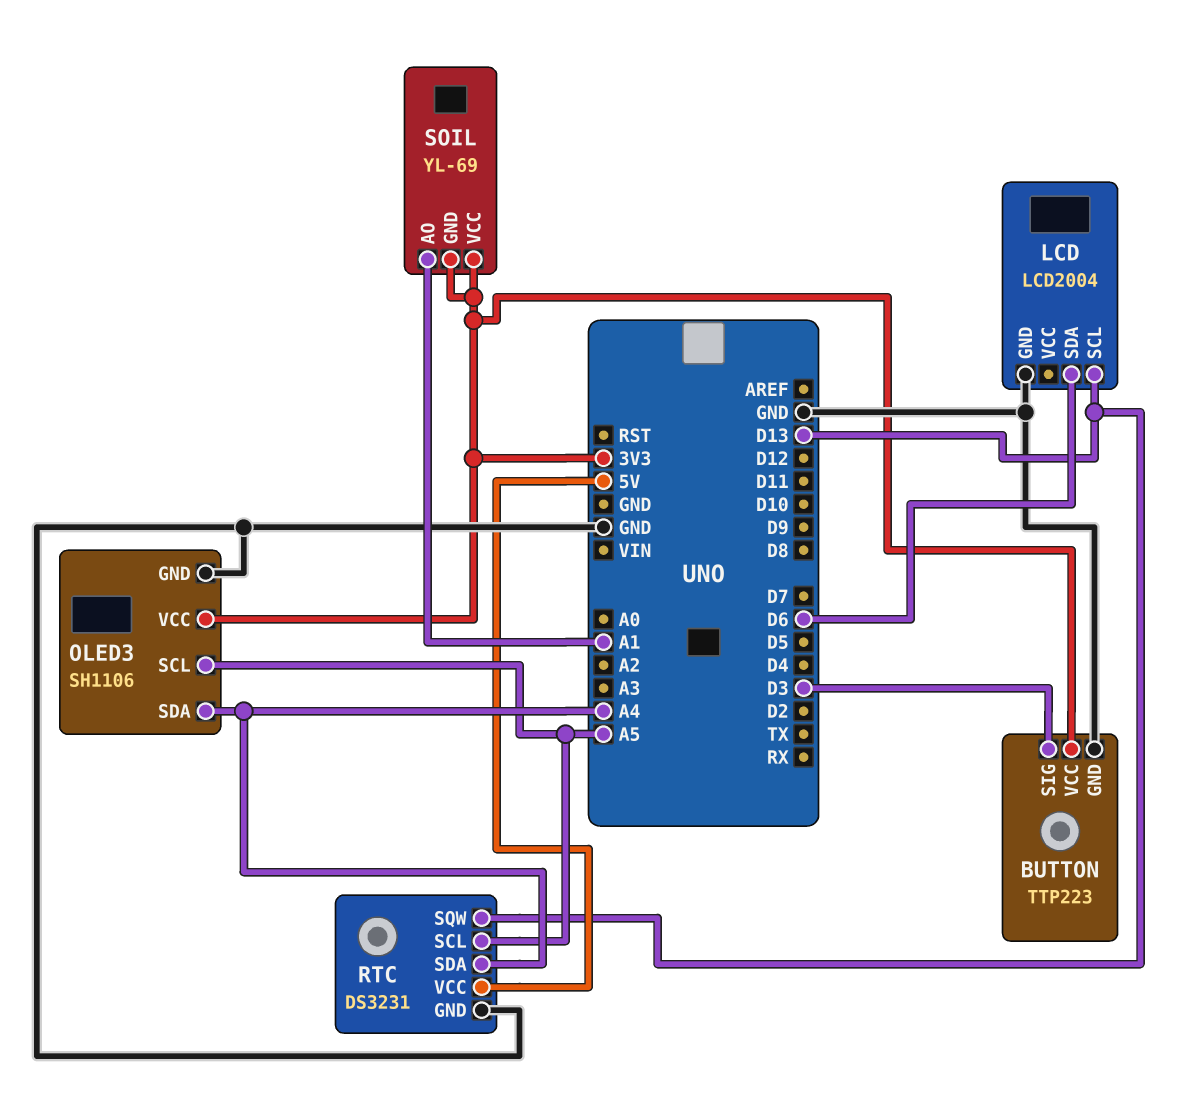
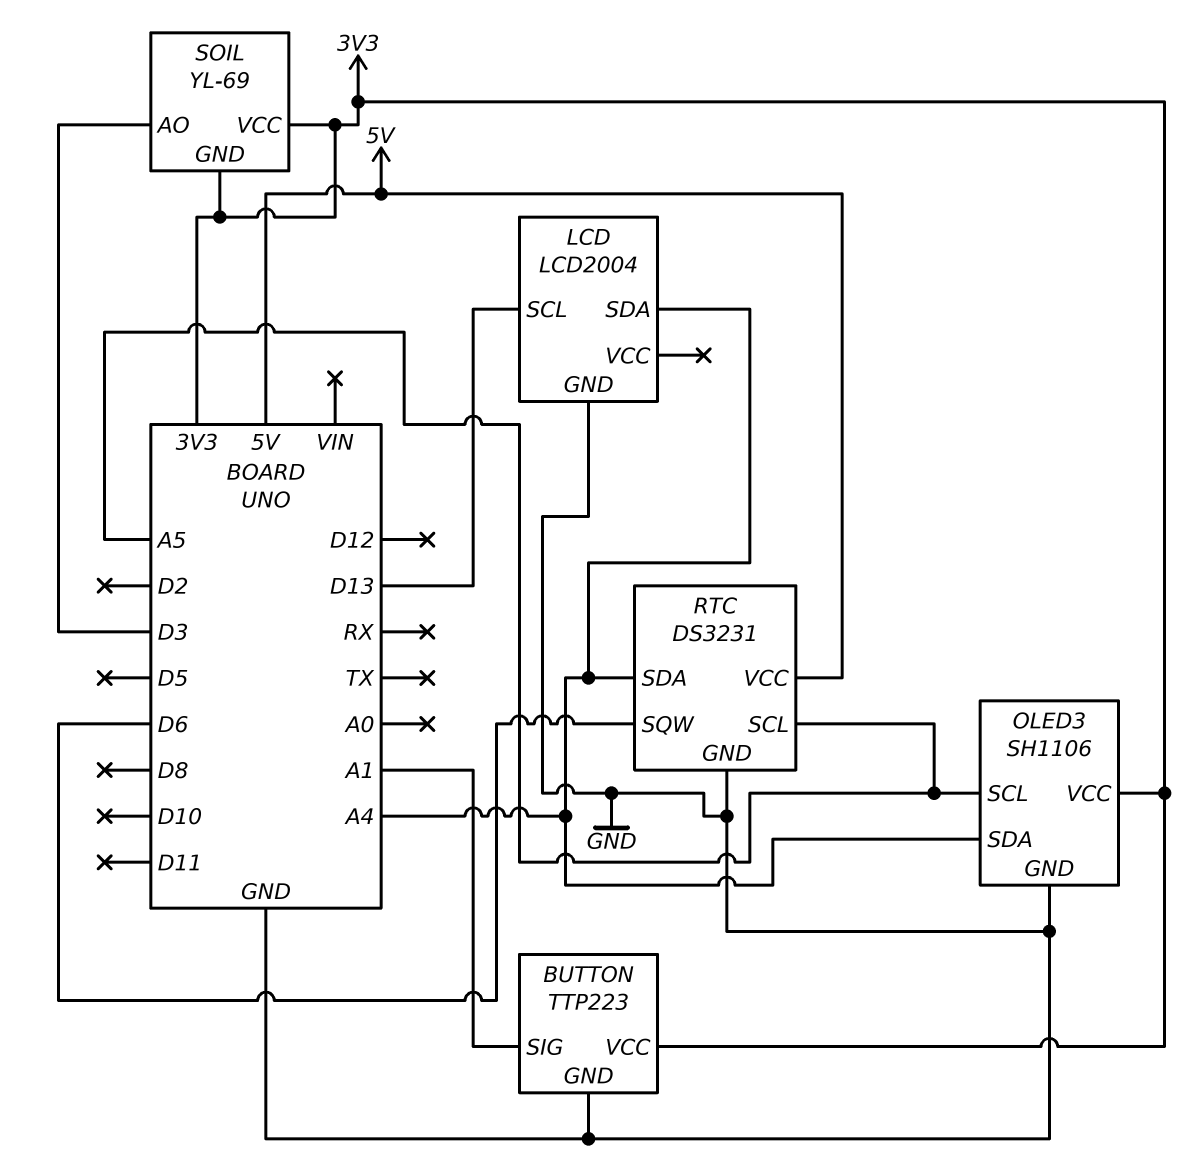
BUTTON pin SIG: D3 -> A1
LCD pin SDA: D6 -> A4
RTC pin SQW: D13 -> D6
SOIL pin AO: A1 -> D3

